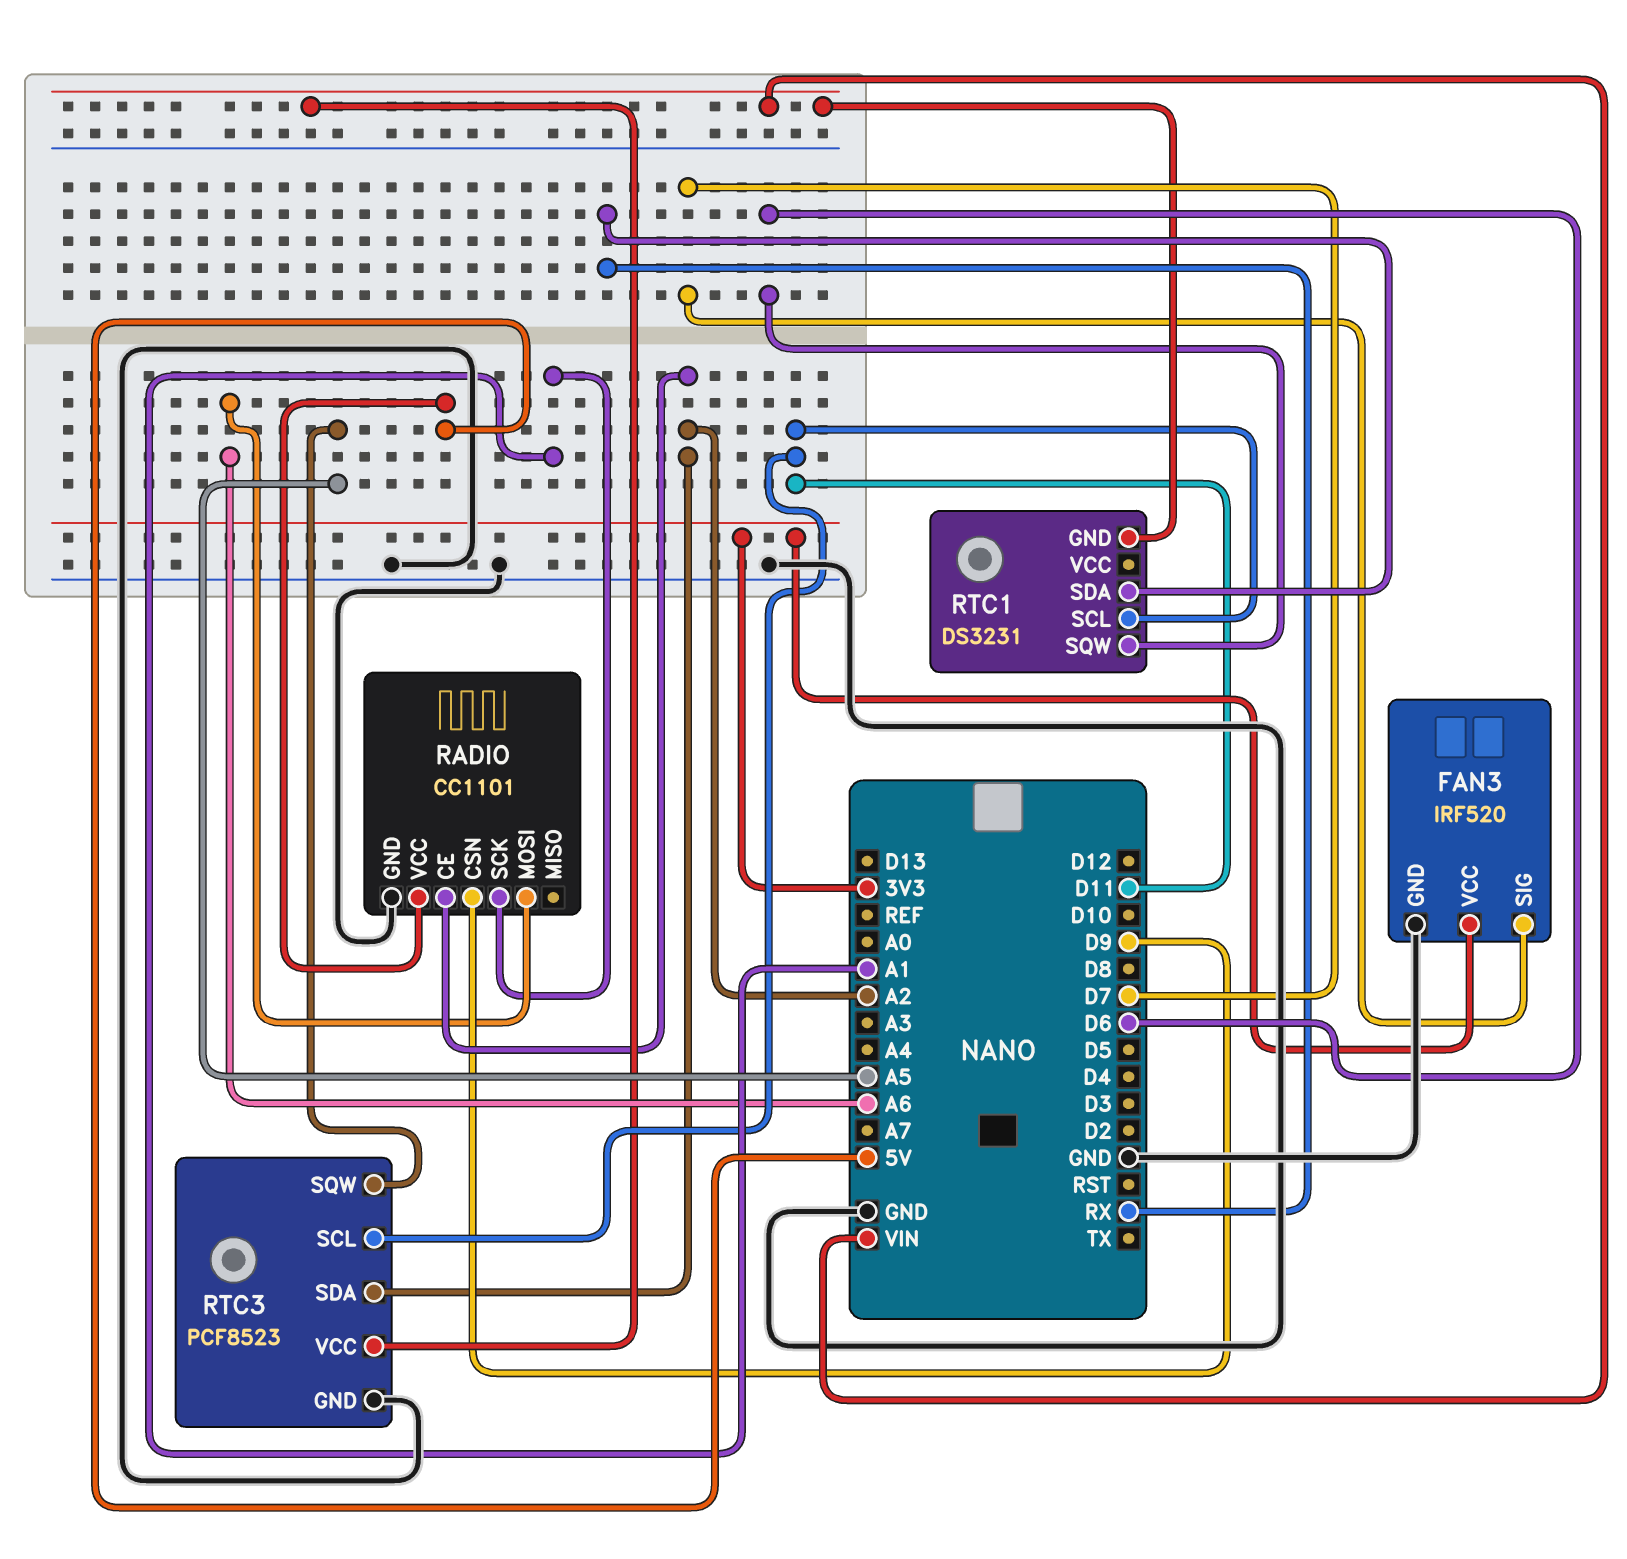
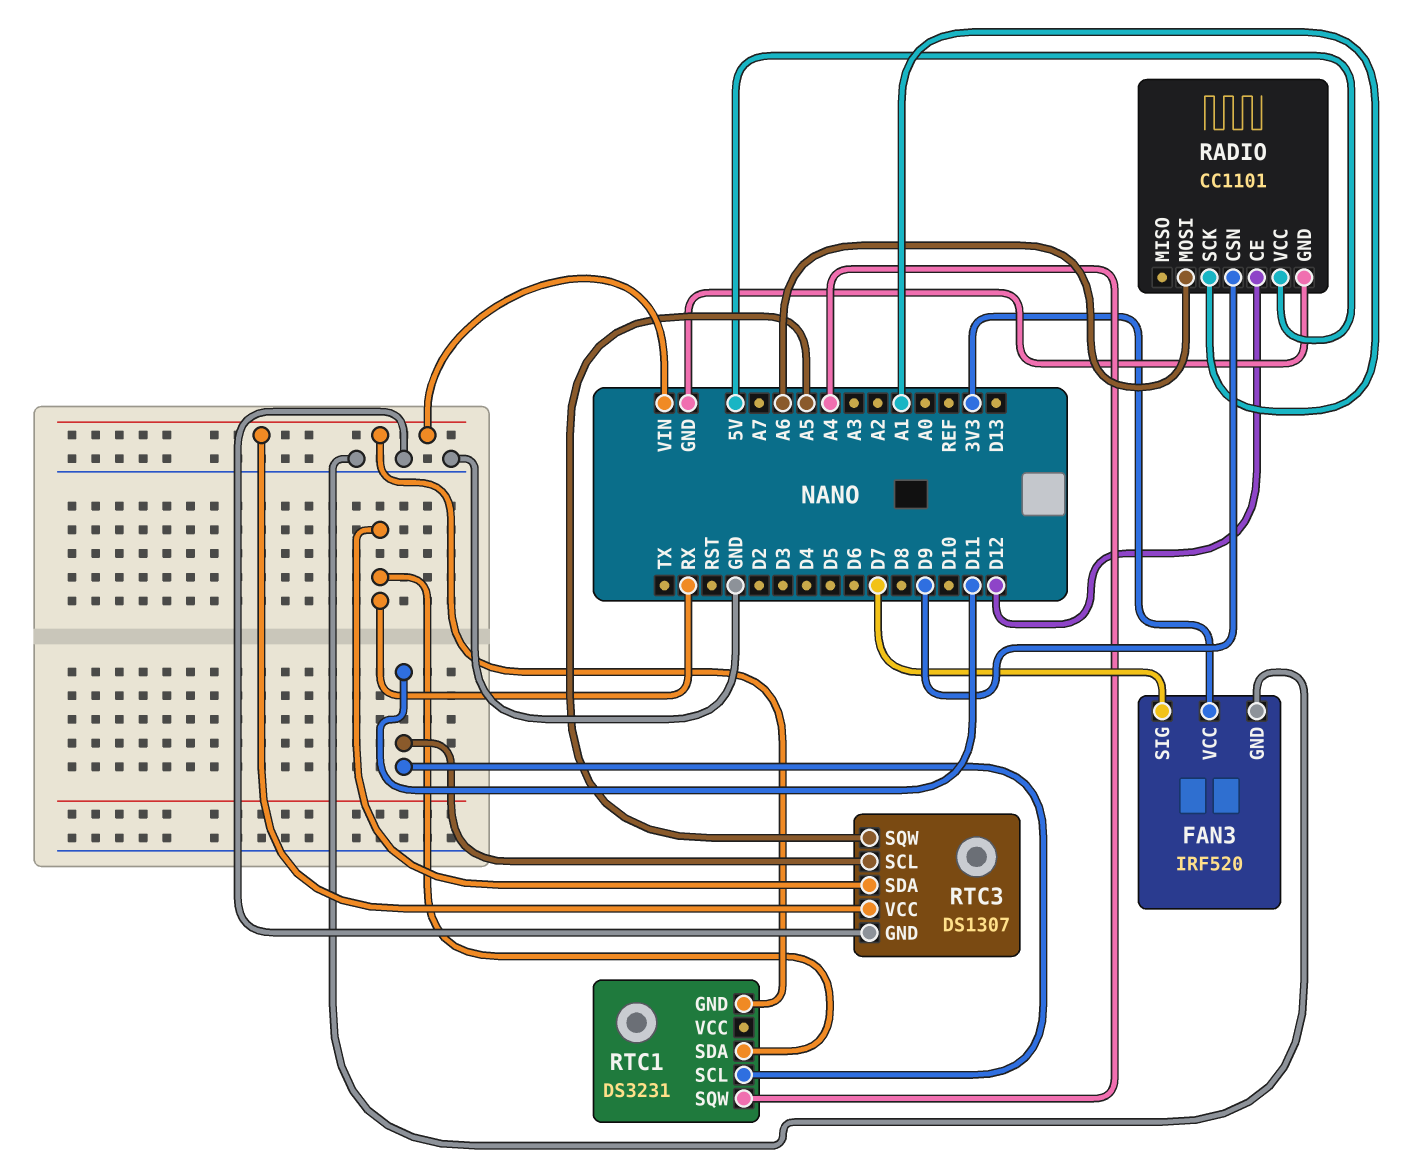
RADIO pin CE: A2 -> D12
RTC1 pin SQW: D6 -> A4
RTC3: PCF8523 -> DS1307
RTC3 pin SDA: A2 -> RX

